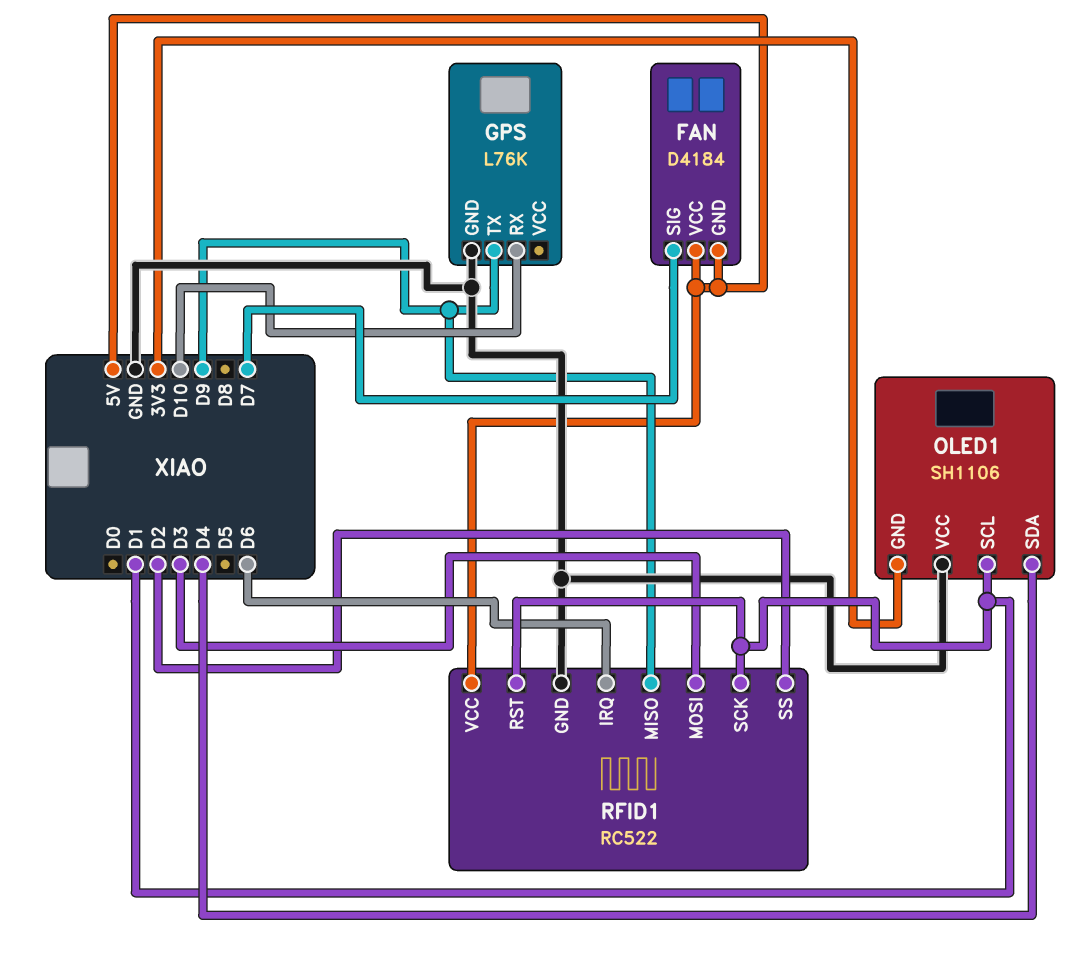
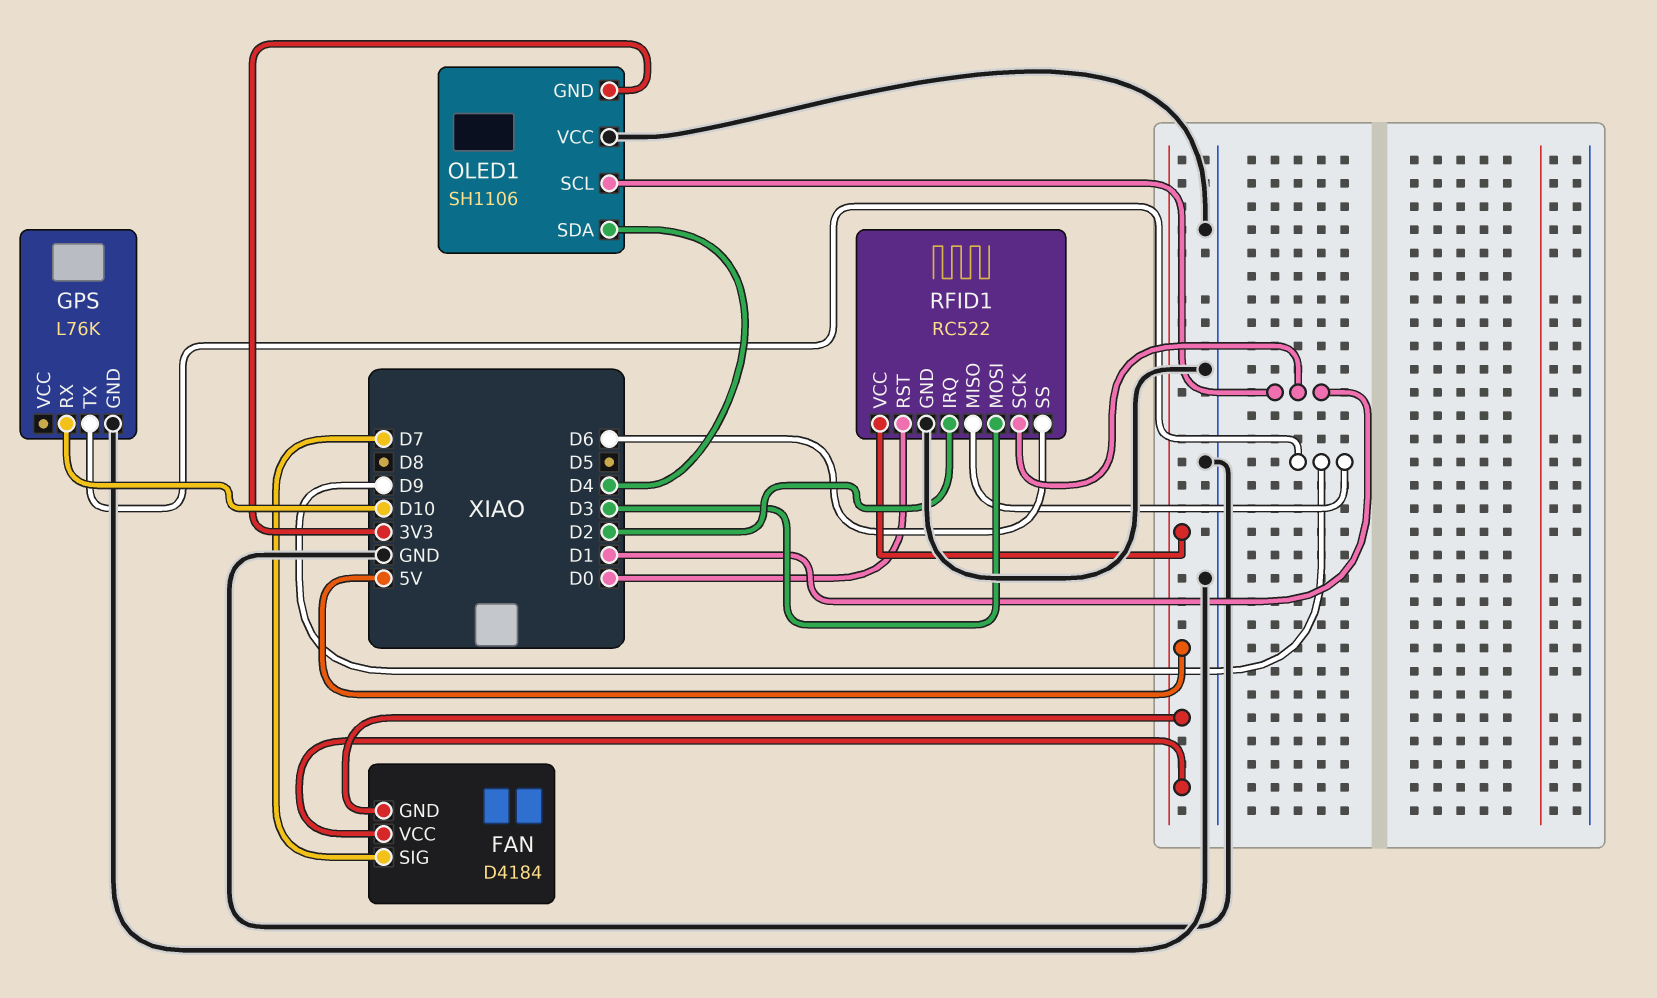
RFID1 pin IRQ: D6 -> D2
RFID1 pin RST: D1 -> D0
RFID1 pin SS: D2 -> D6

